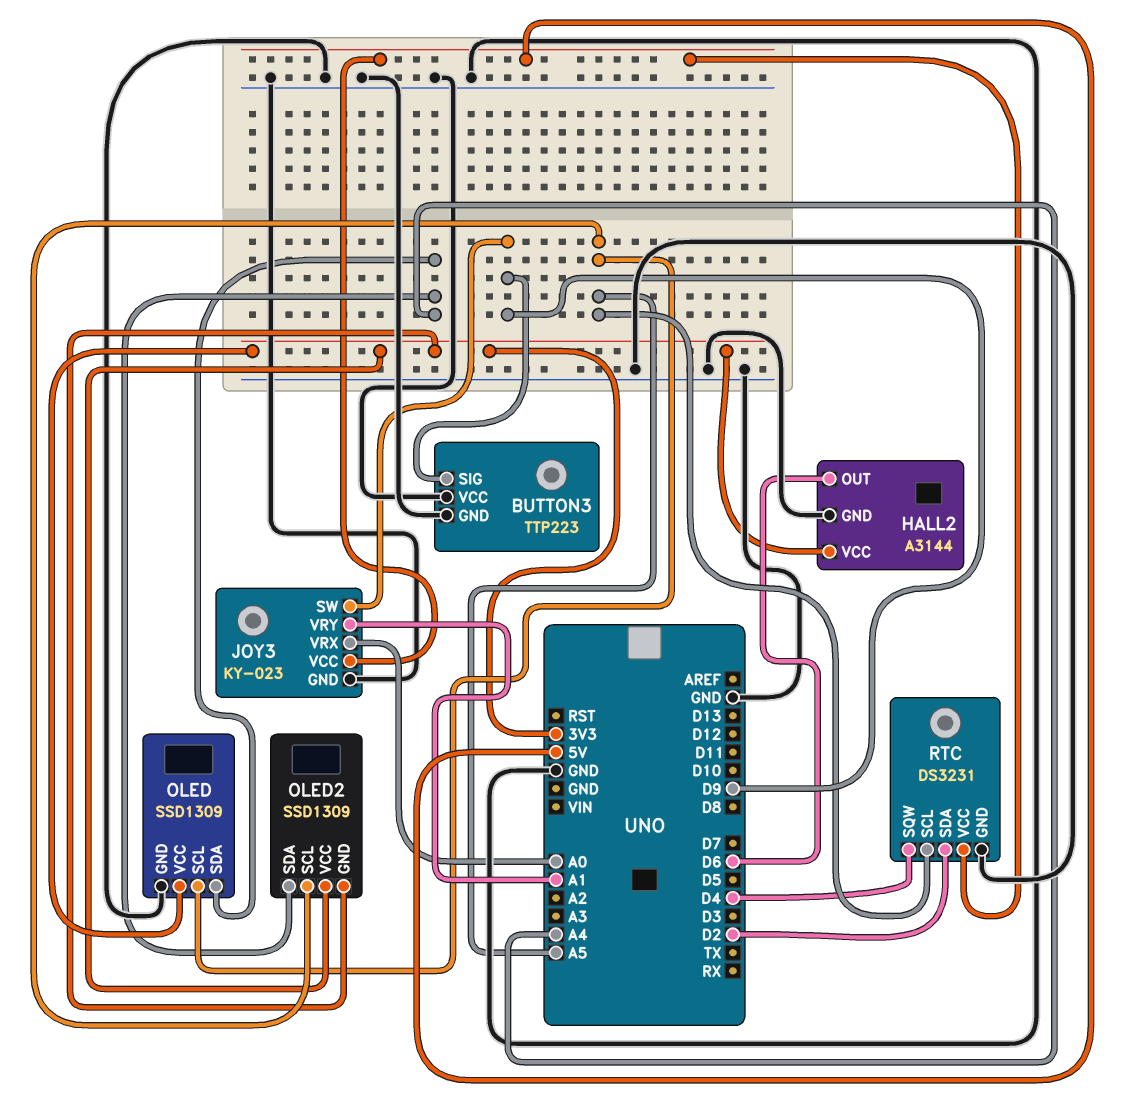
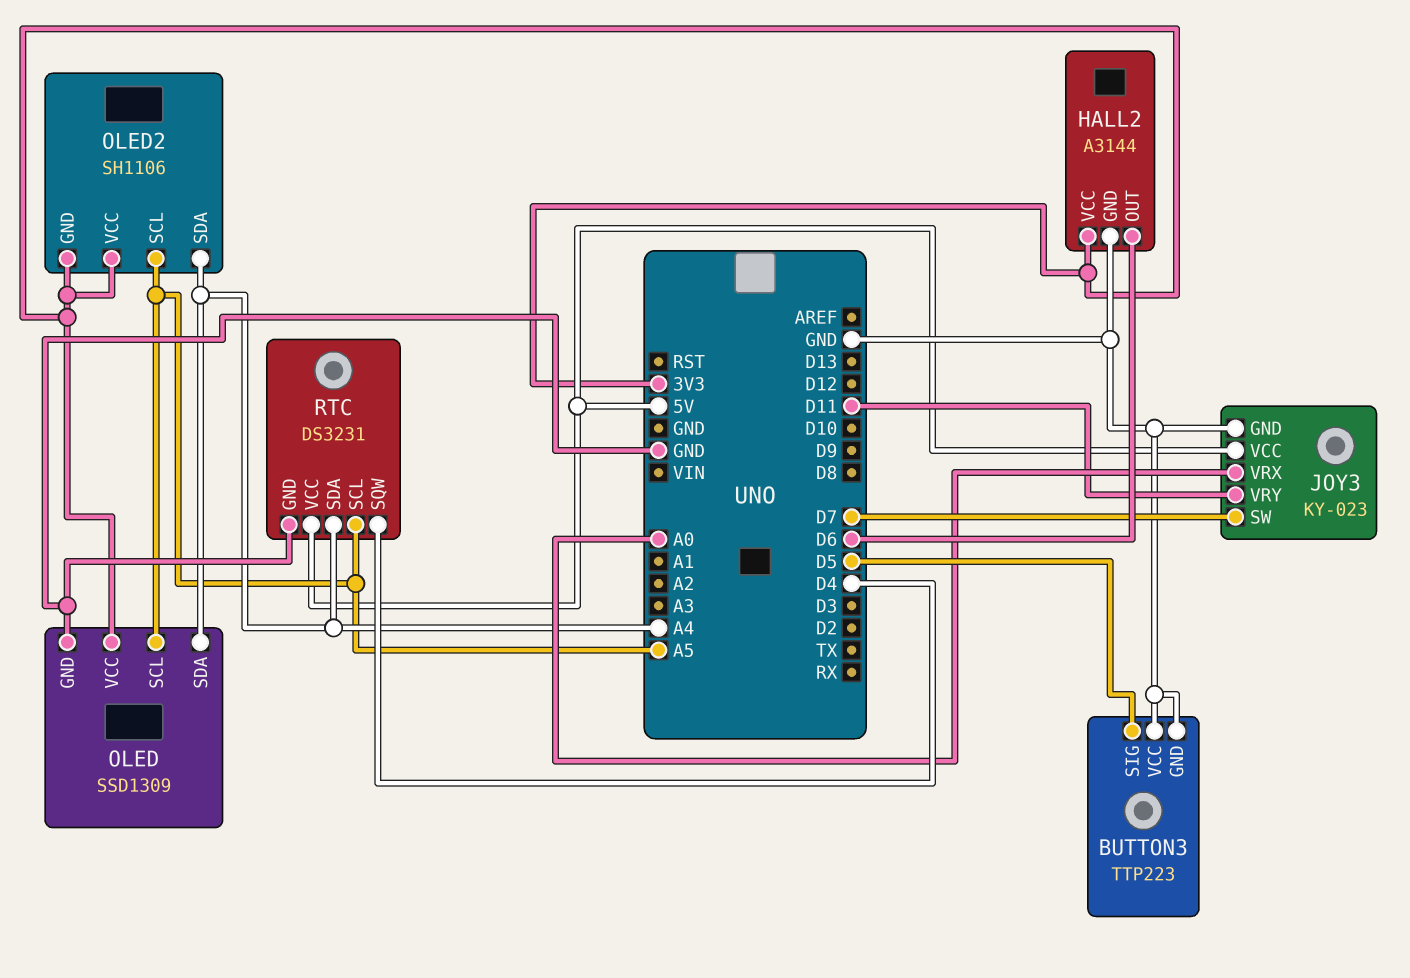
BUTTON3 pin SIG: D9 -> D5
JOY3 pin SW: D9 -> D7
JOY3 pin VRY: A1 -> D11
OLED2: SSD1309 -> SH1106
RTC pin SDA: D2 -> A4

